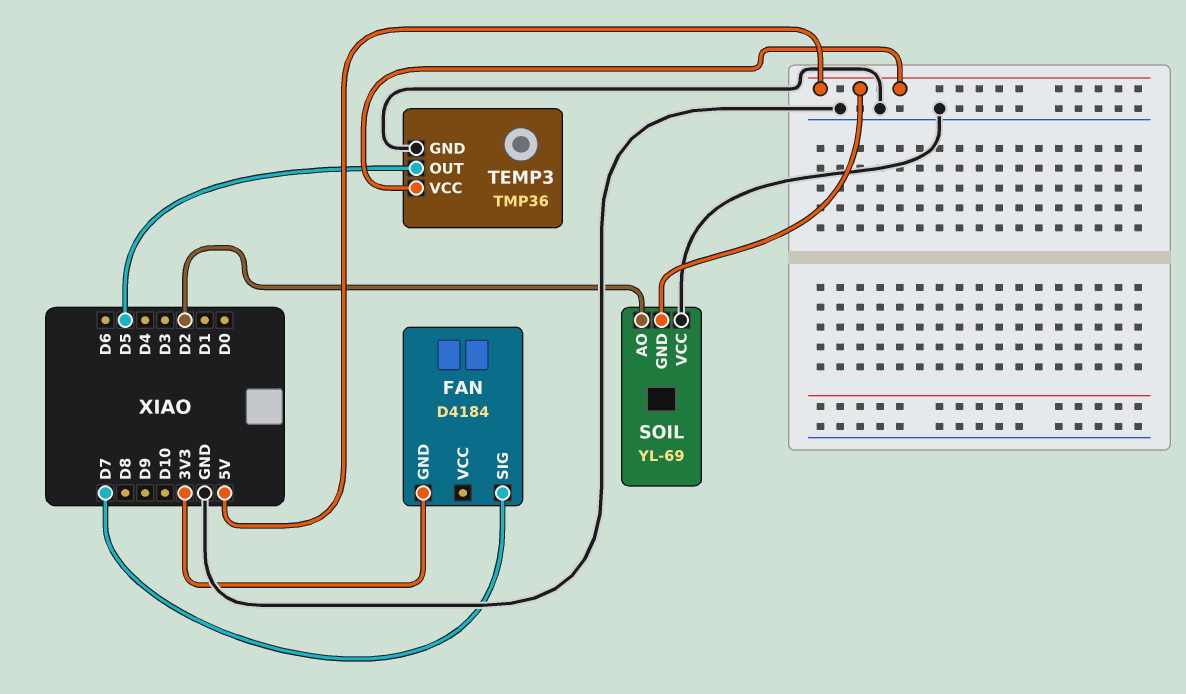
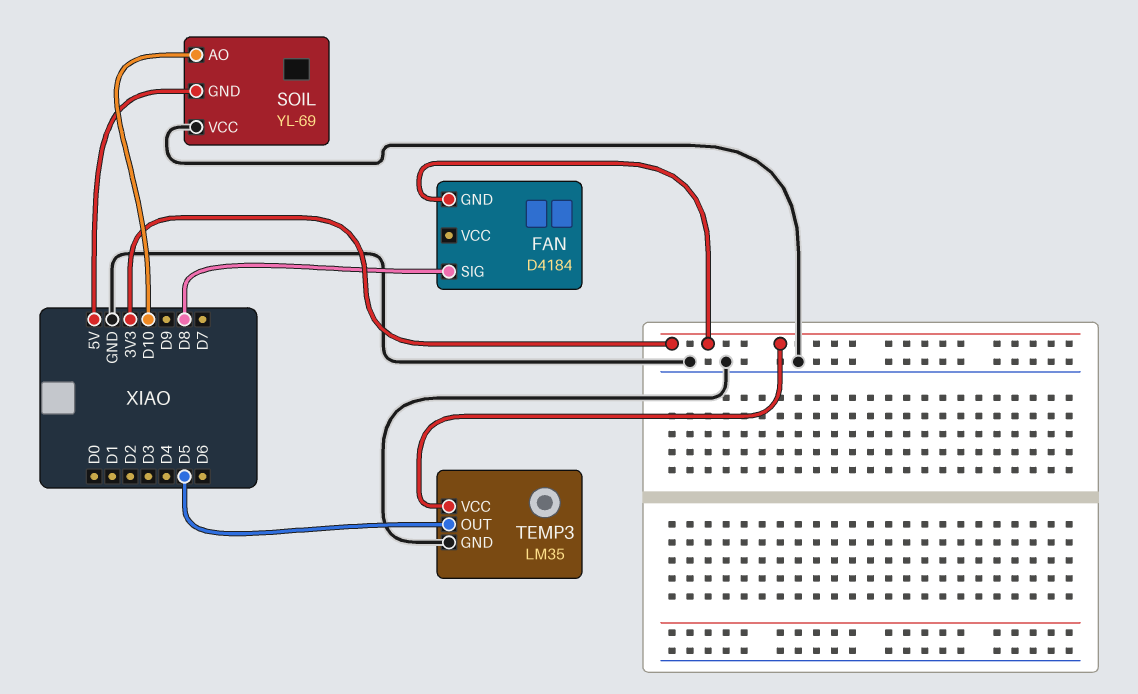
FAN pin SIG: D7 -> D8
SOIL pin AO: D2 -> D10
TEMP3: TMP36 -> LM35
TEMP3 pin VCC: 5V -> 3V3

